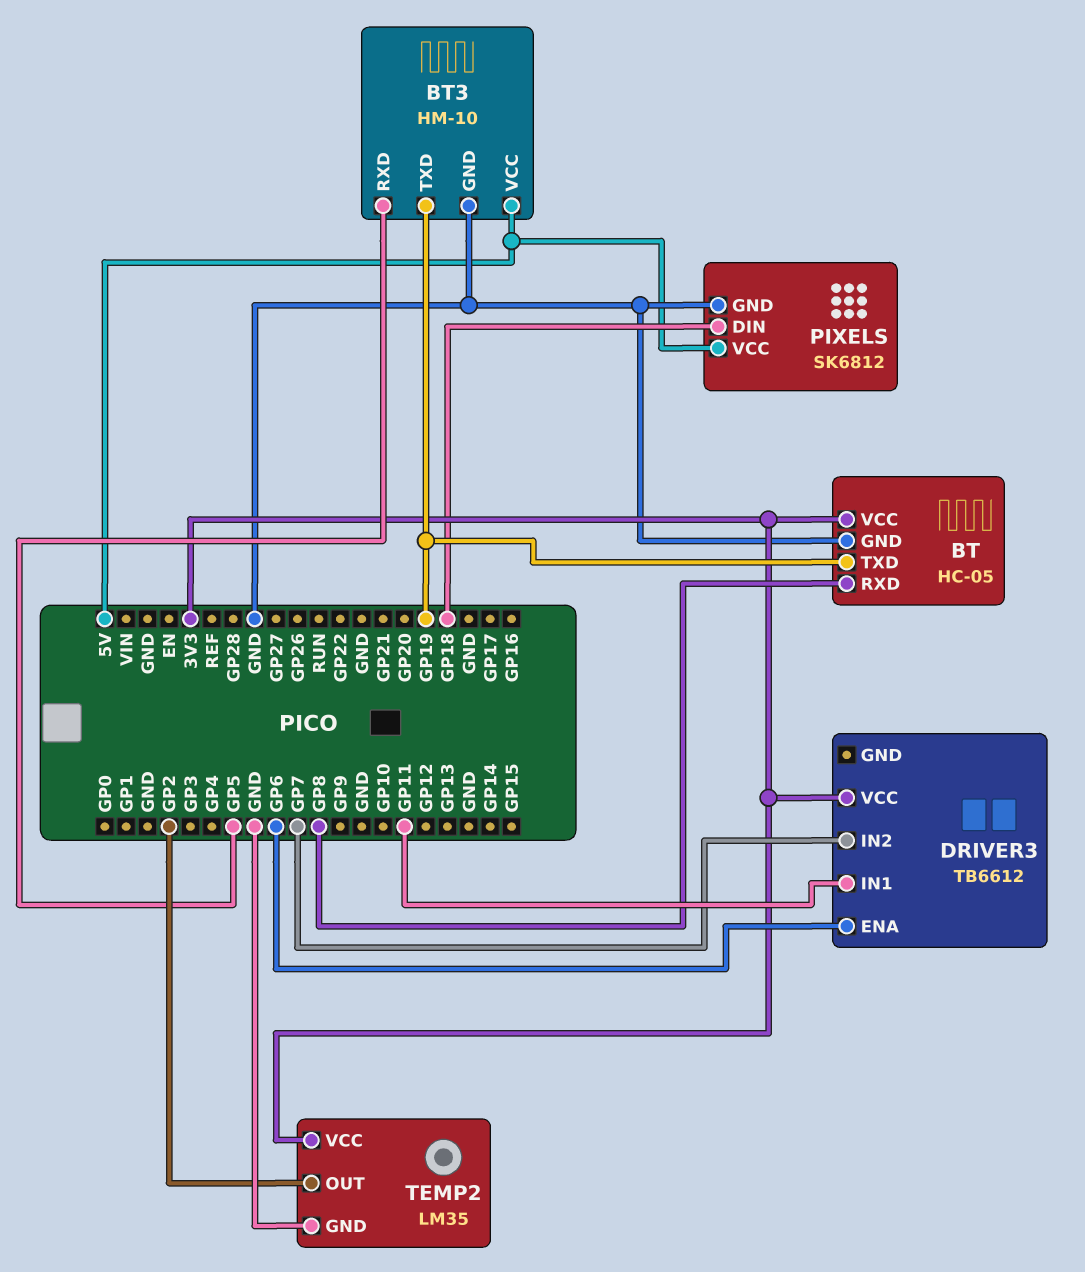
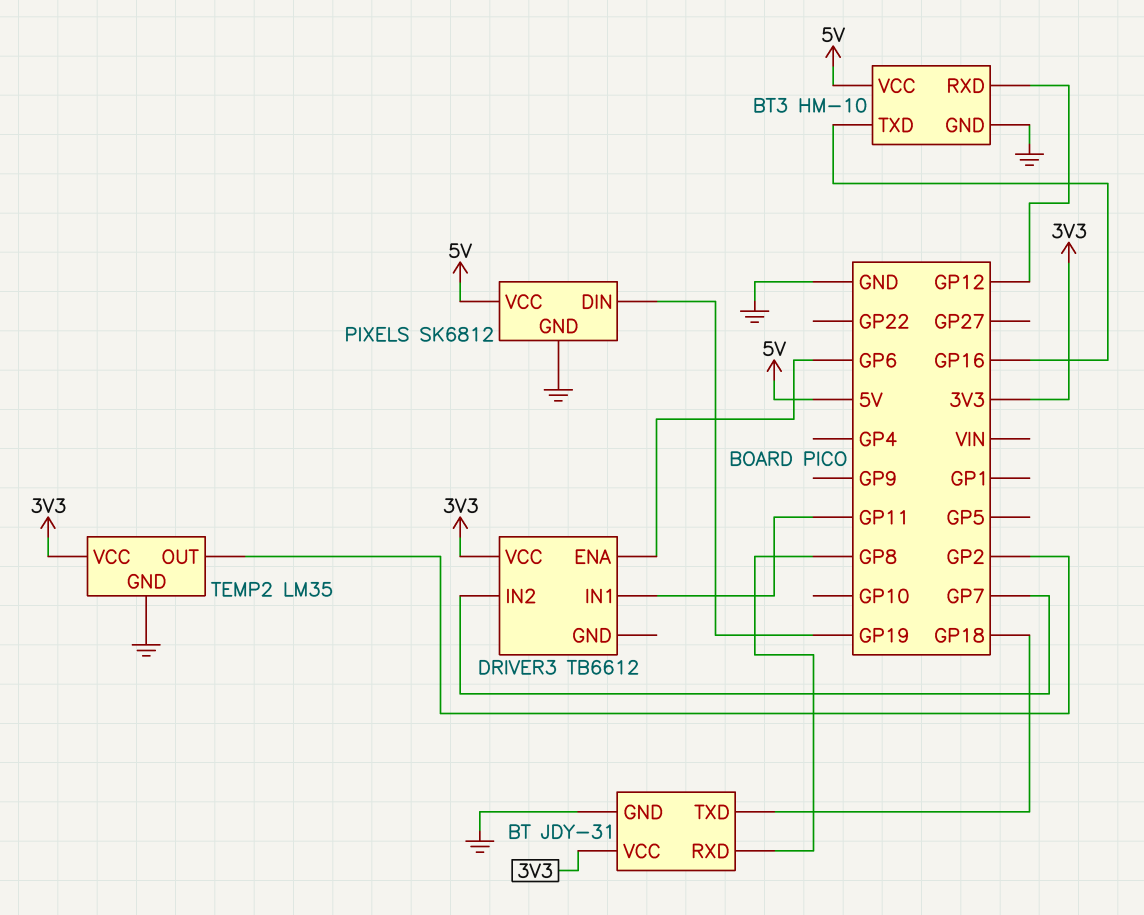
BT: HC-05 -> JDY-31
BT pin TXD: GP19 -> GP18
BT3 pin RXD: GP5 -> GP12
BT3 pin TXD: GP19 -> GP16
PIXELS pin DIN: GP18 -> GP19

